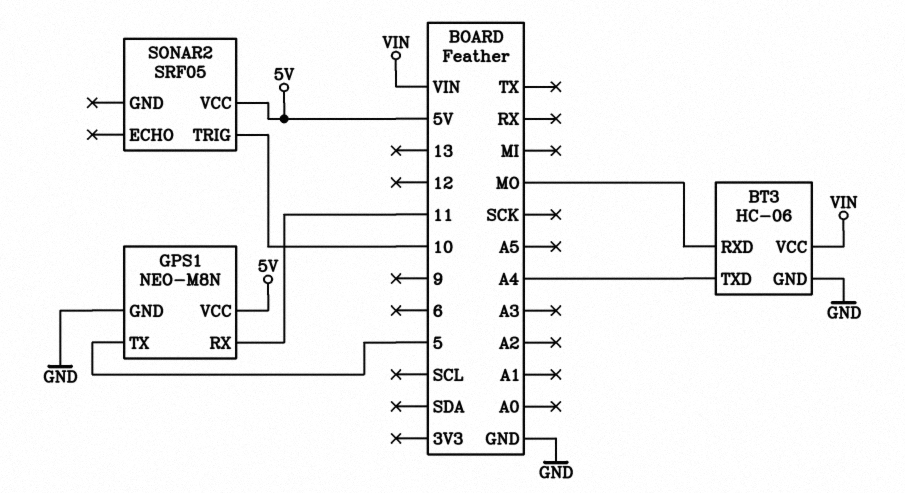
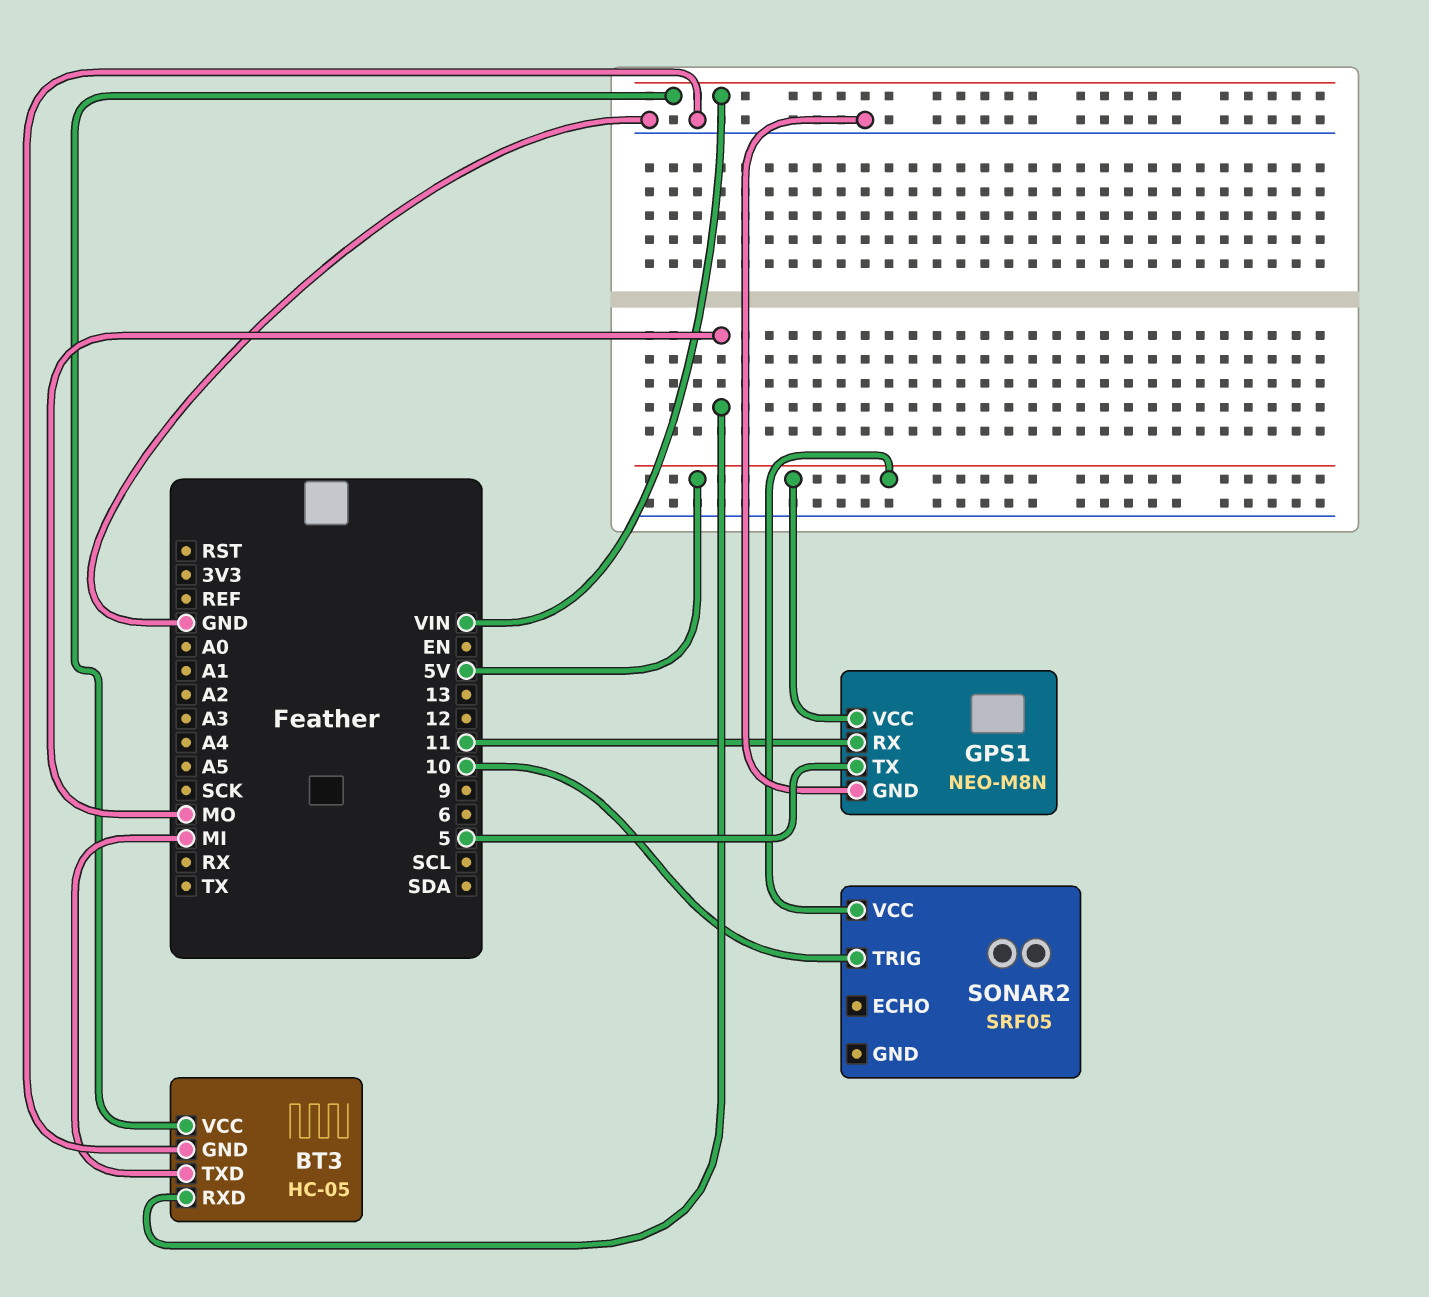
BT3: HC-06 -> HC-05
BT3 pin TXD: A4 -> MI

